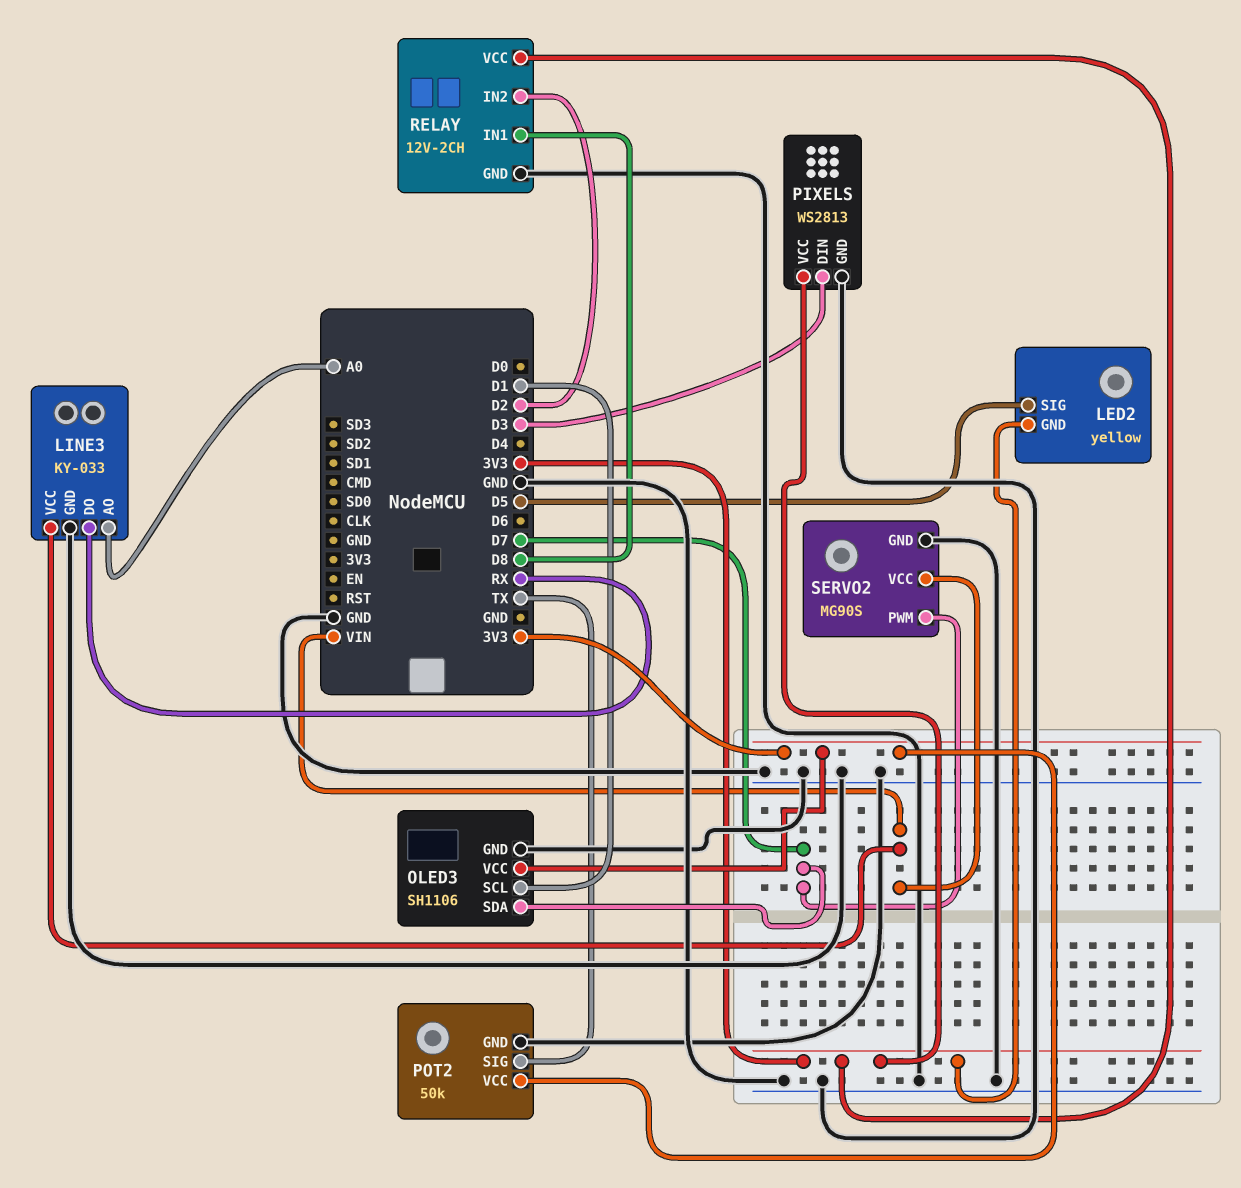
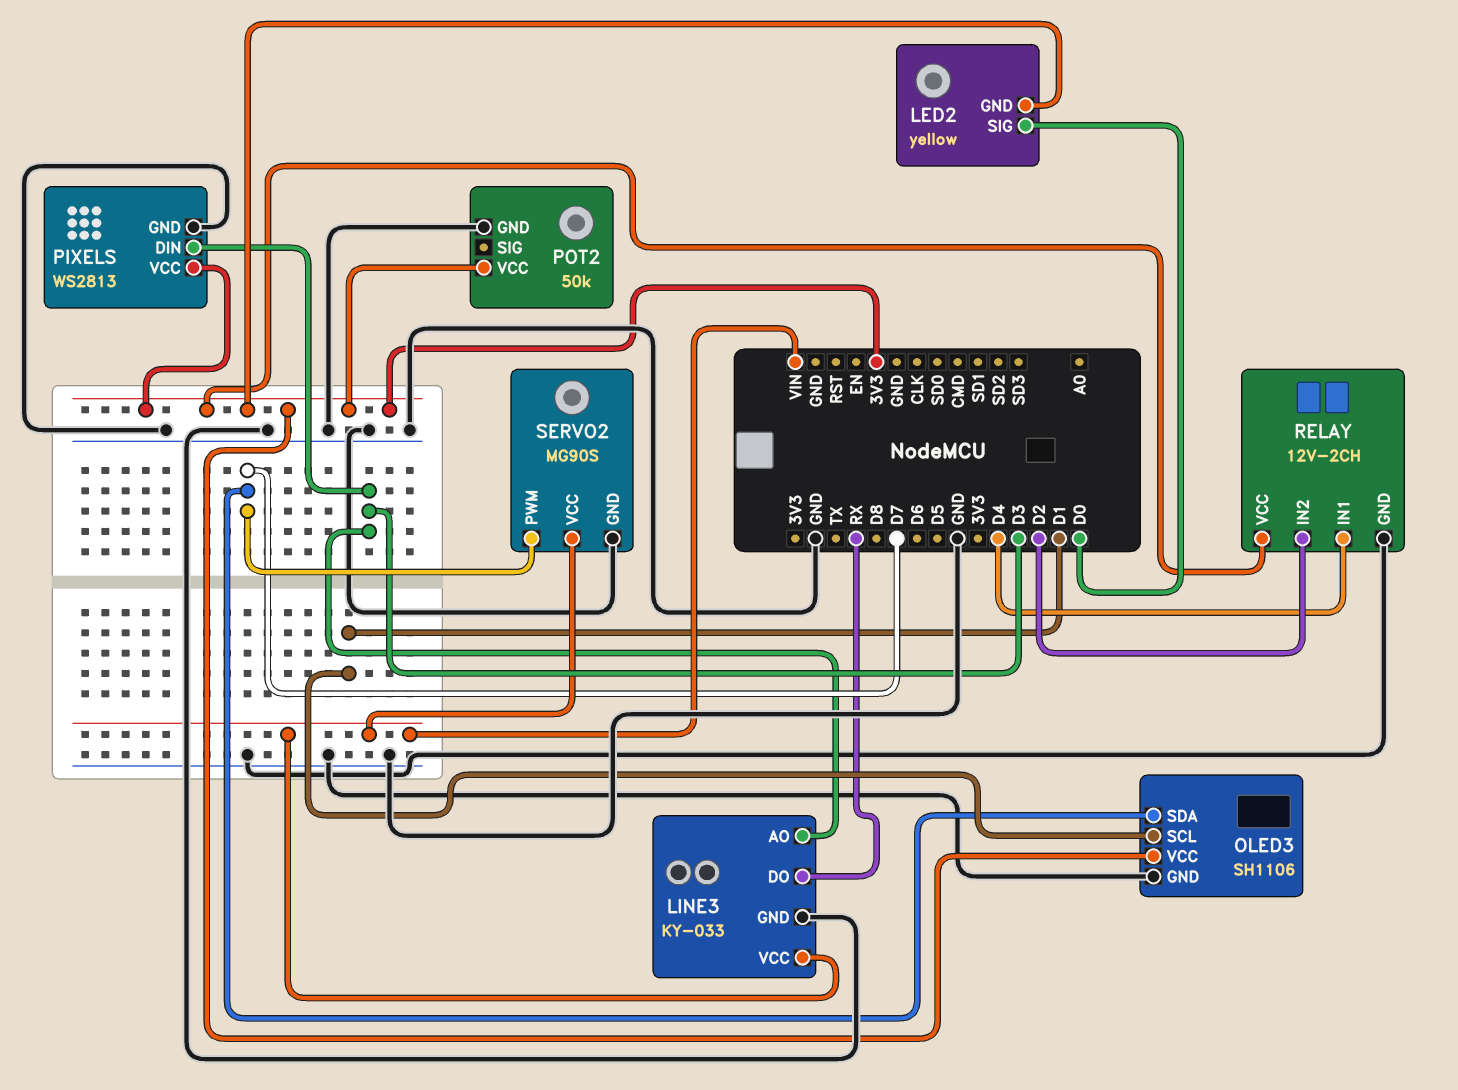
LED2 pin SIG: D5 -> D0
LINE3 pin AO: A0 -> D3
POT2 pin SIG: TX -> none
RELAY pin IN1: D8 -> D4

